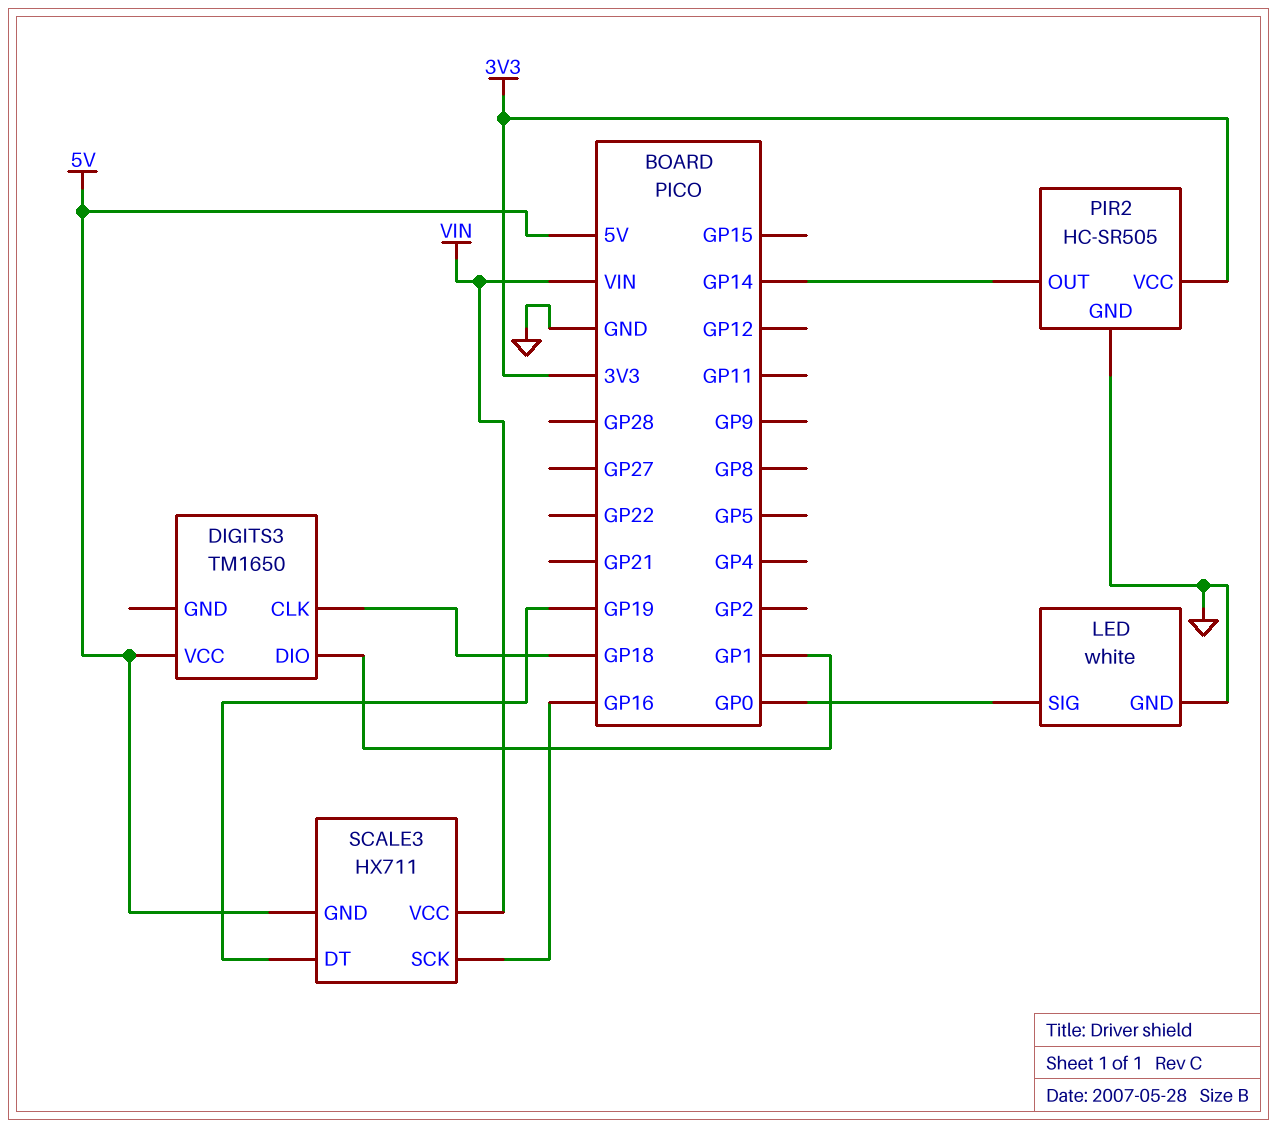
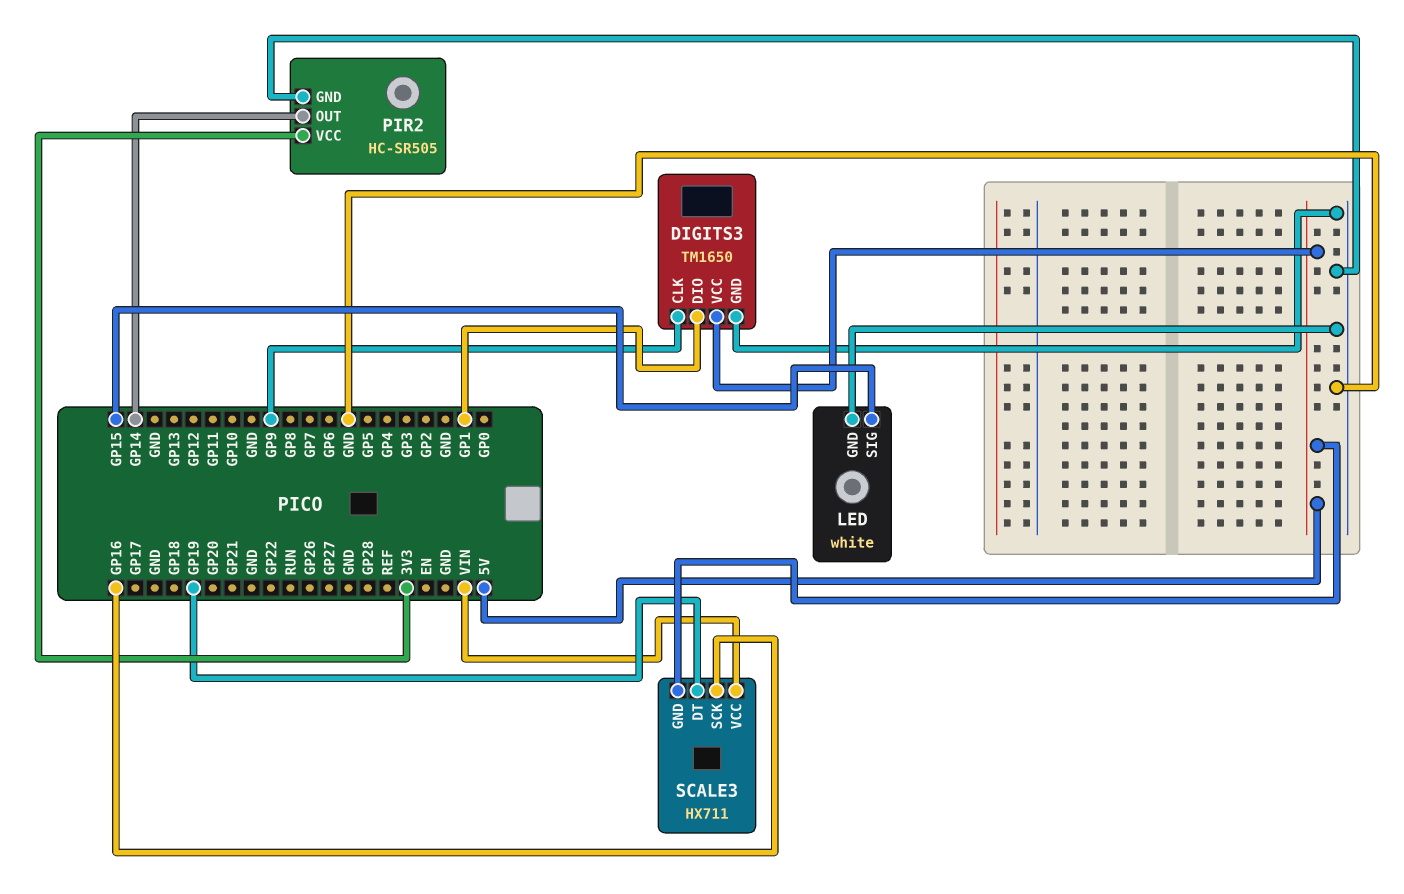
DIGITS3 pin CLK: GP18 -> GP9
DIGITS3 pin GND: none -> GND
LED pin SIG: GP0 -> GP15

